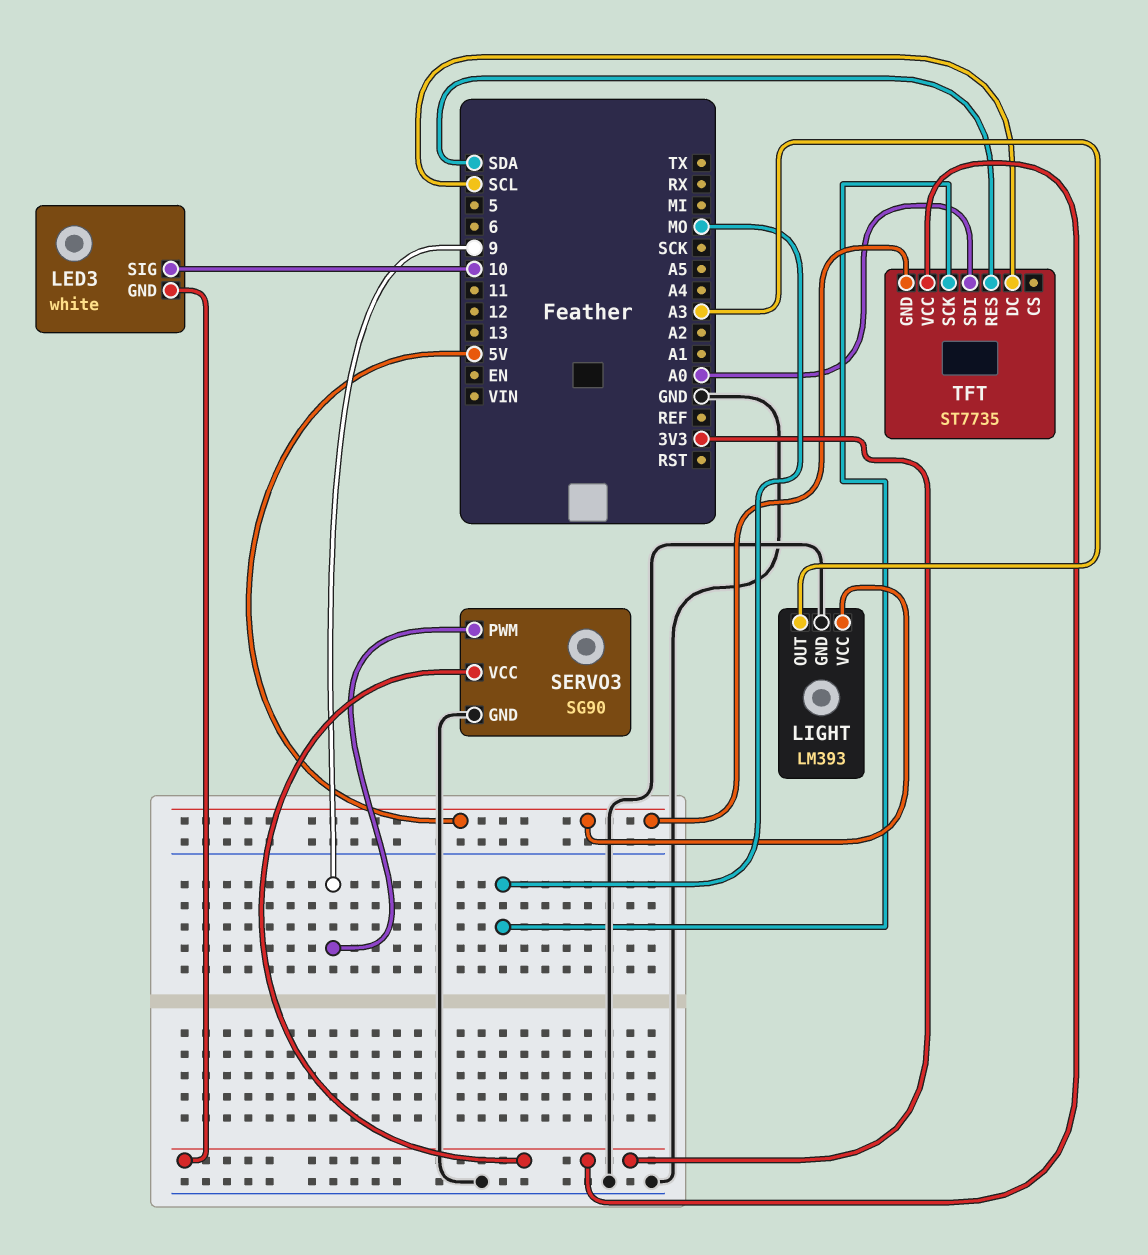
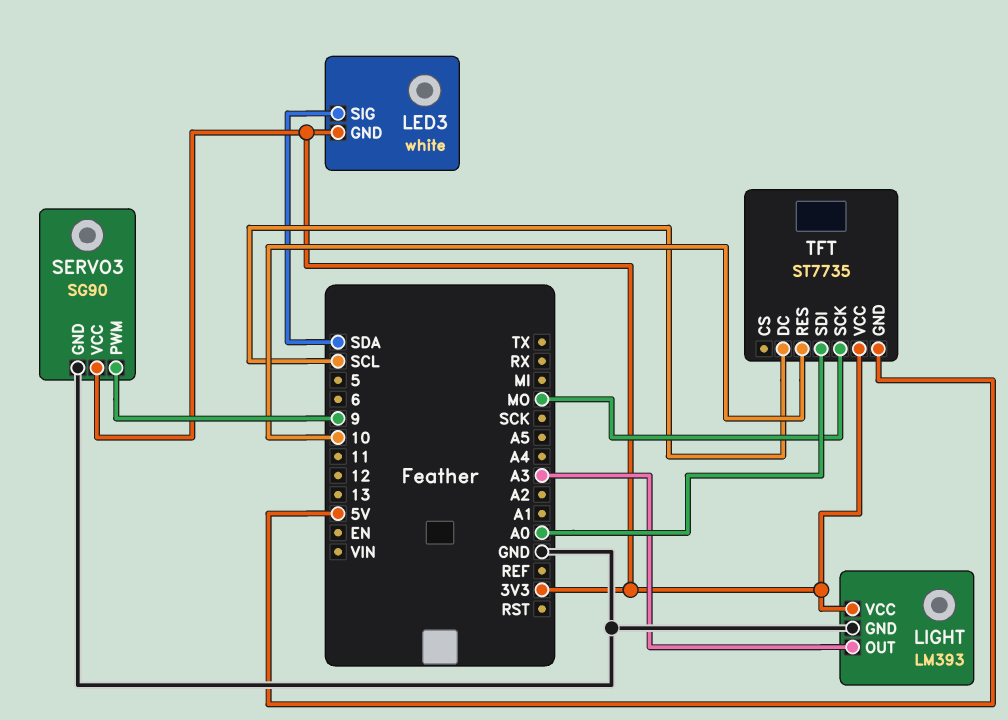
LED3 pin SIG: 10 -> SDA
LIGHT pin VCC: 5V -> 3V3
TFT pin RES: SDA -> 10

